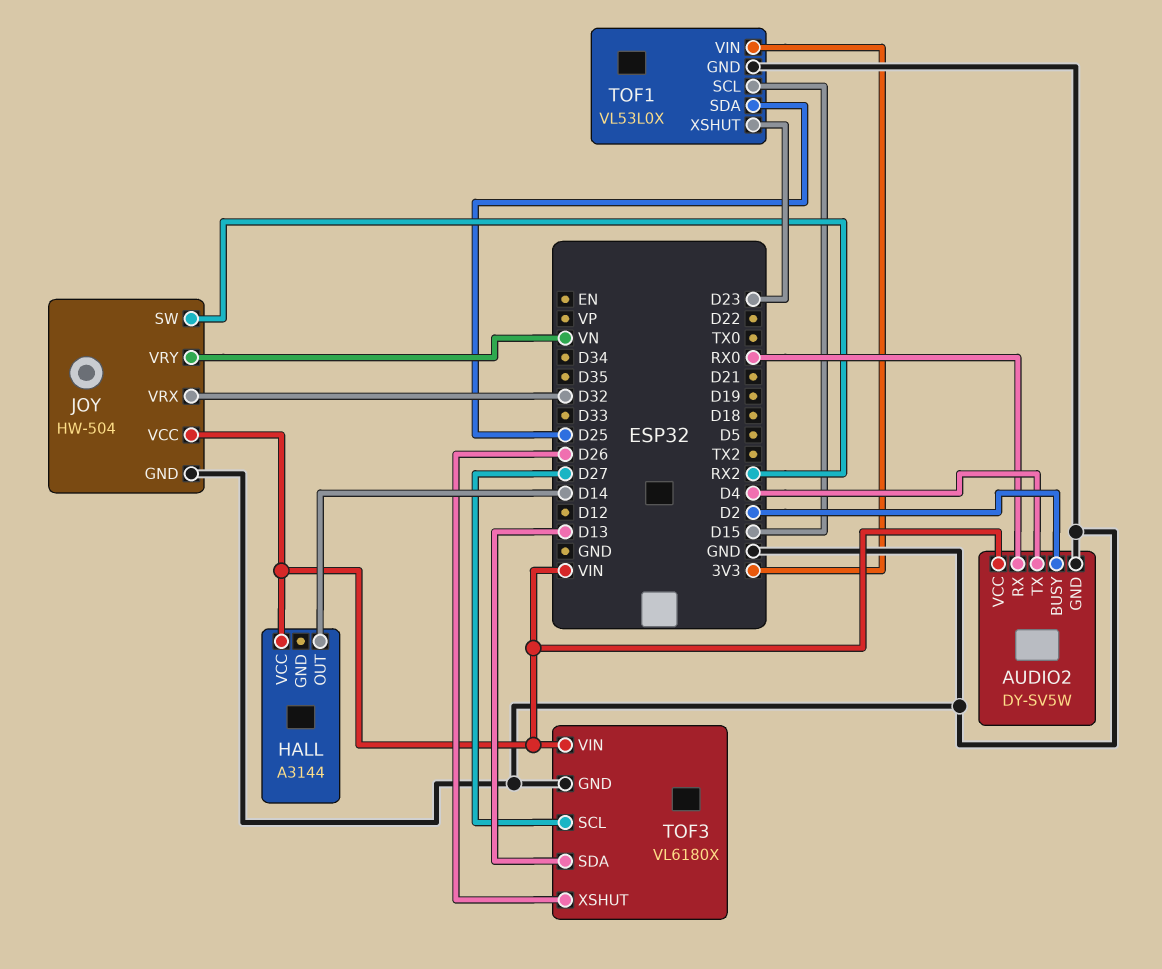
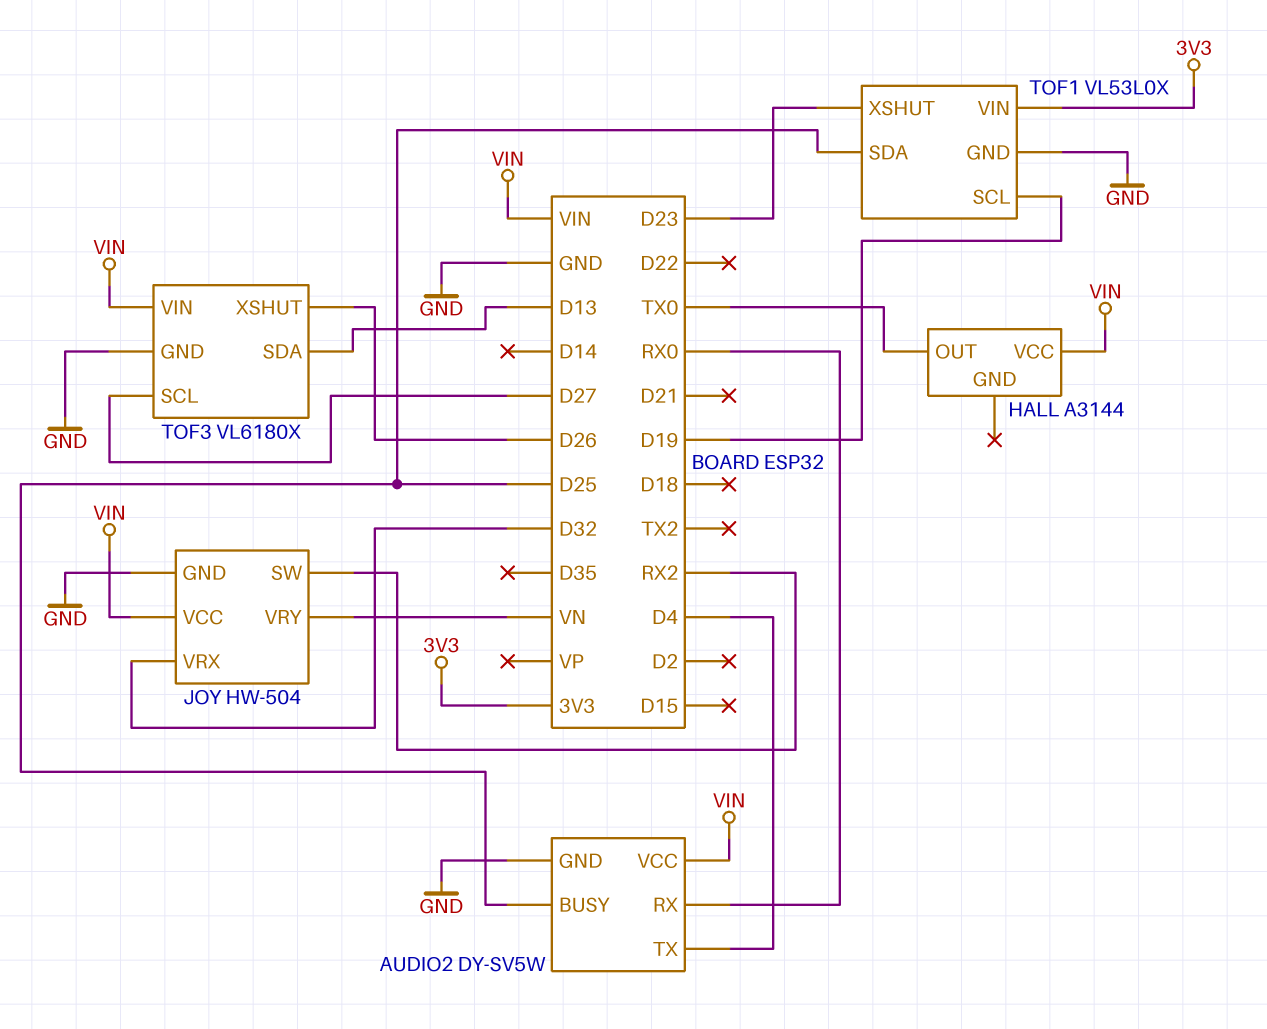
AUDIO2 pin BUSY: D2 -> D25
HALL pin OUT: D14 -> TX0
TOF1 pin SCL: D15 -> D19

